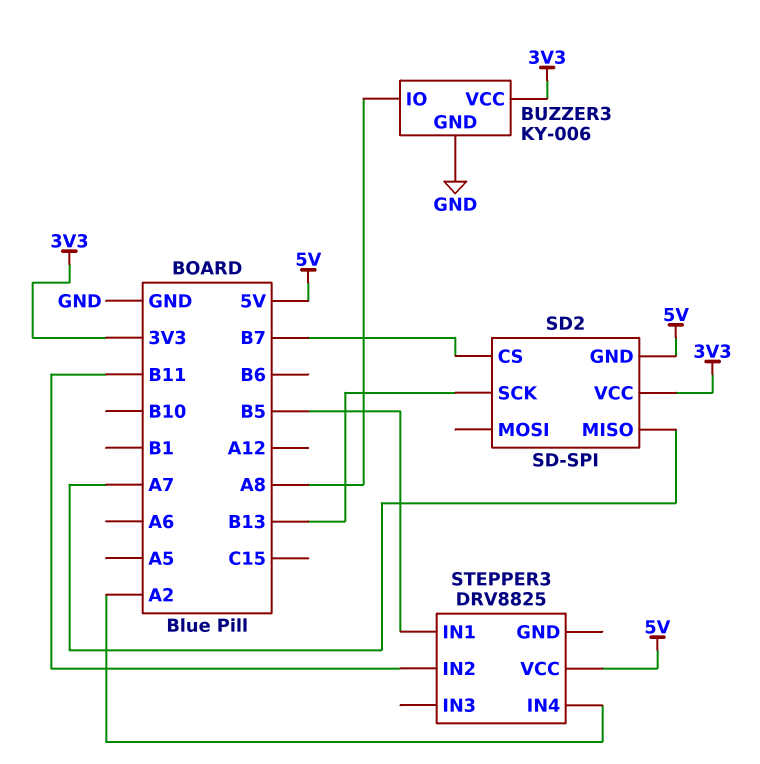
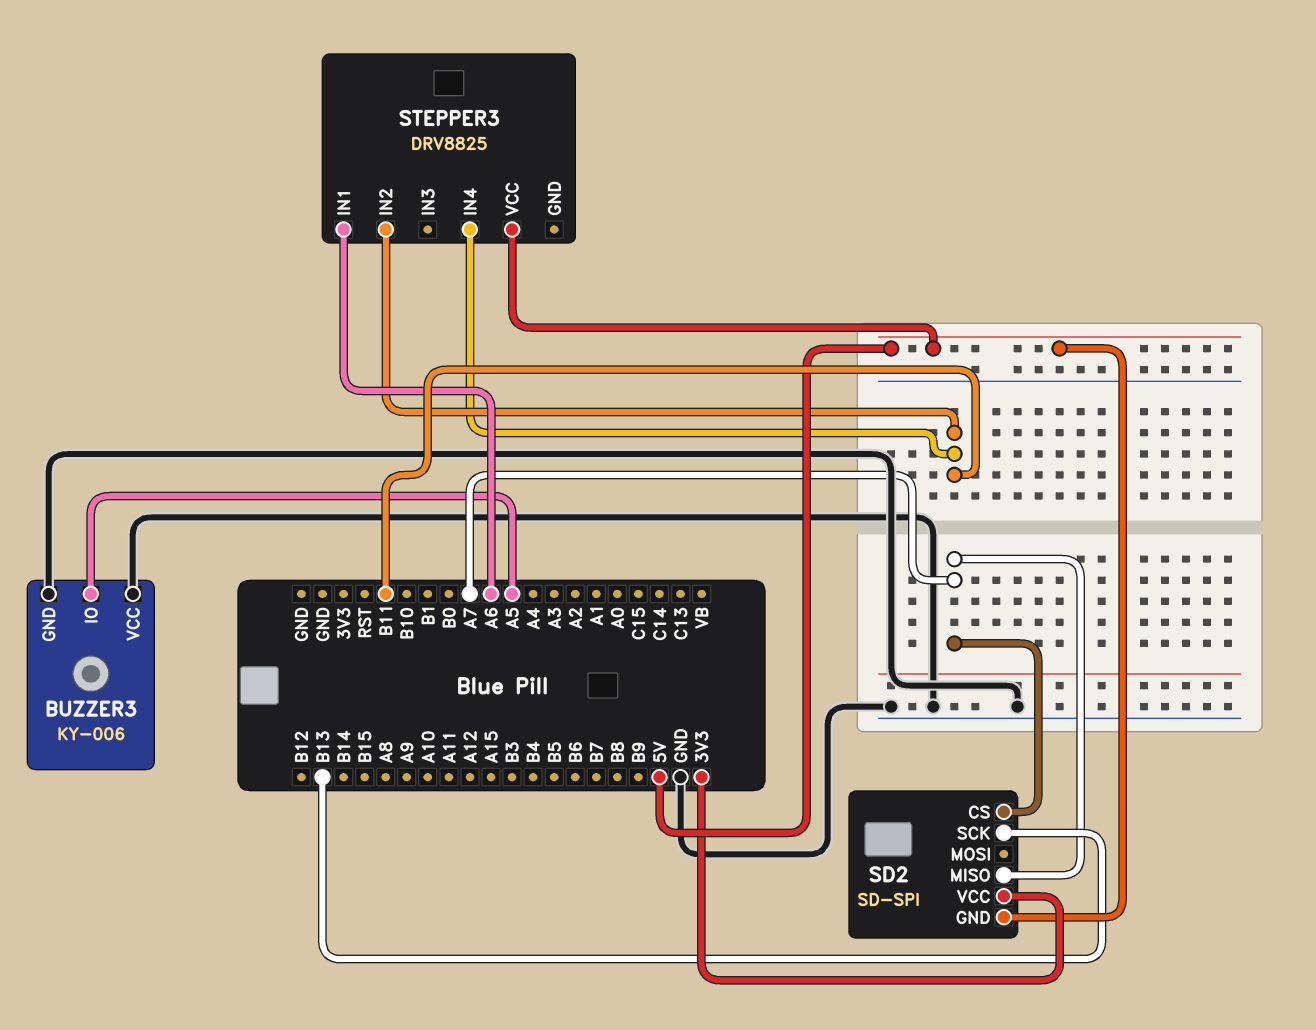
BUZZER3 pin IO: A8 -> A5
BUZZER3 pin VCC: 3V3 -> GND
SD2 pin CS: B7 -> A7
STEPPER3 pin IN1: B5 -> A6
STEPPER3 pin IN4: A2 -> B11

